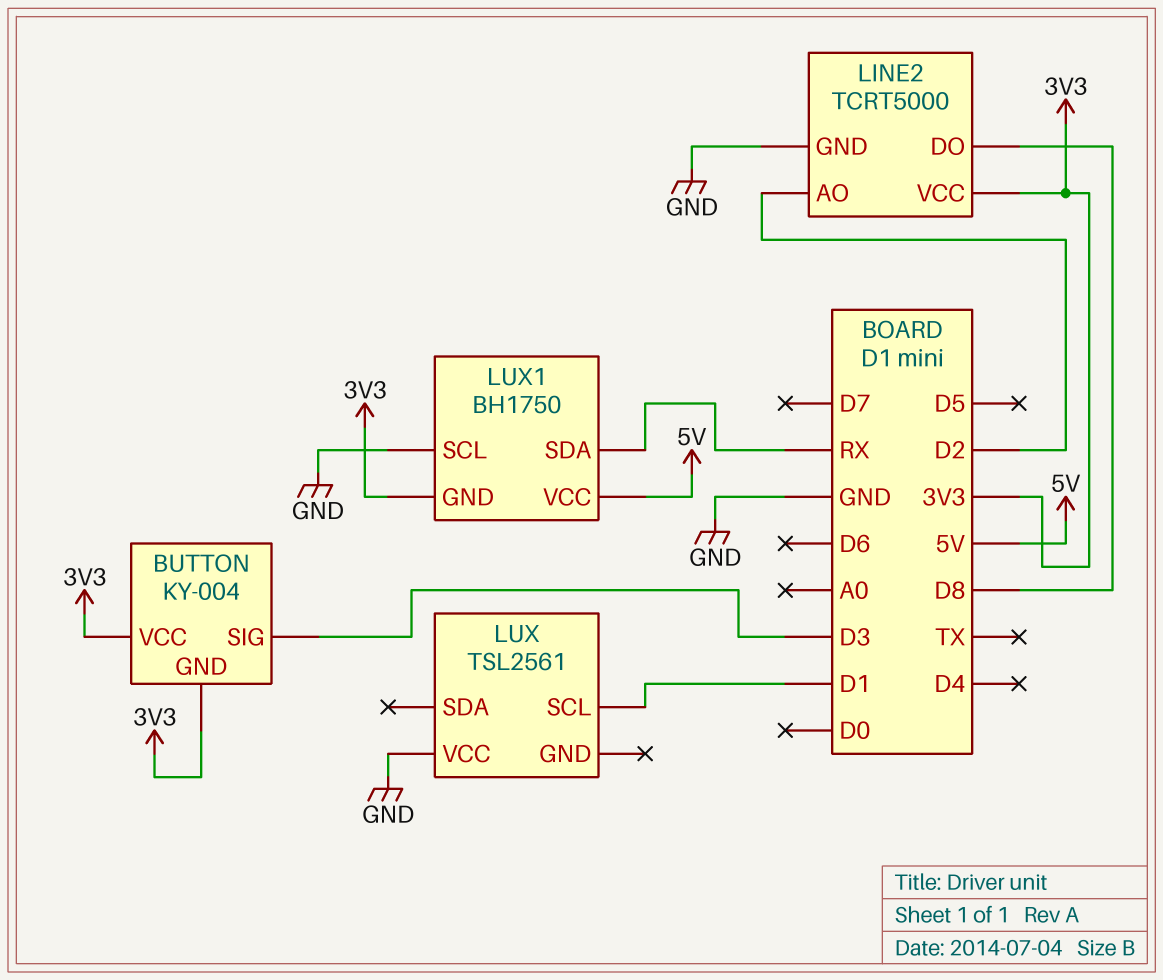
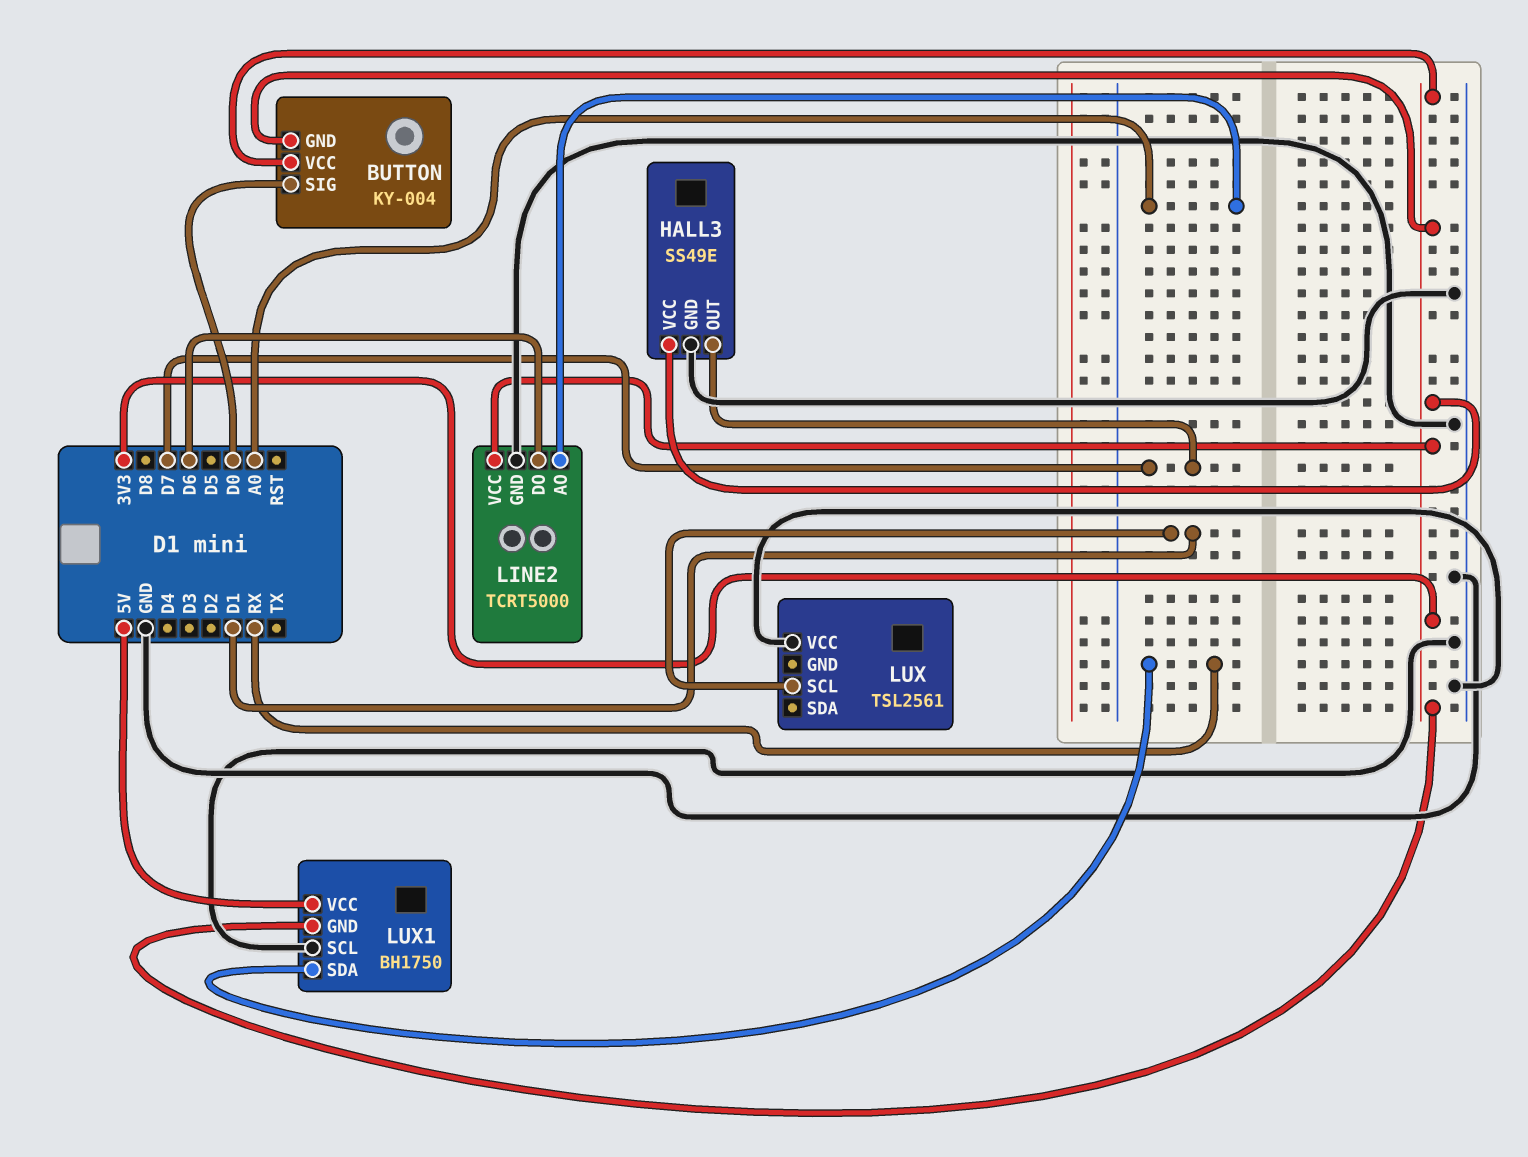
BUTTON pin SIG: D3 -> D0
HALL3: none -> SS49E
HALL3 pin GND: none -> GND
HALL3 pin OUT: none -> D7
HALL3 pin VCC: none -> 3V3
LINE2 pin AO: D2 -> A0
LINE2 pin DO: D8 -> D6

